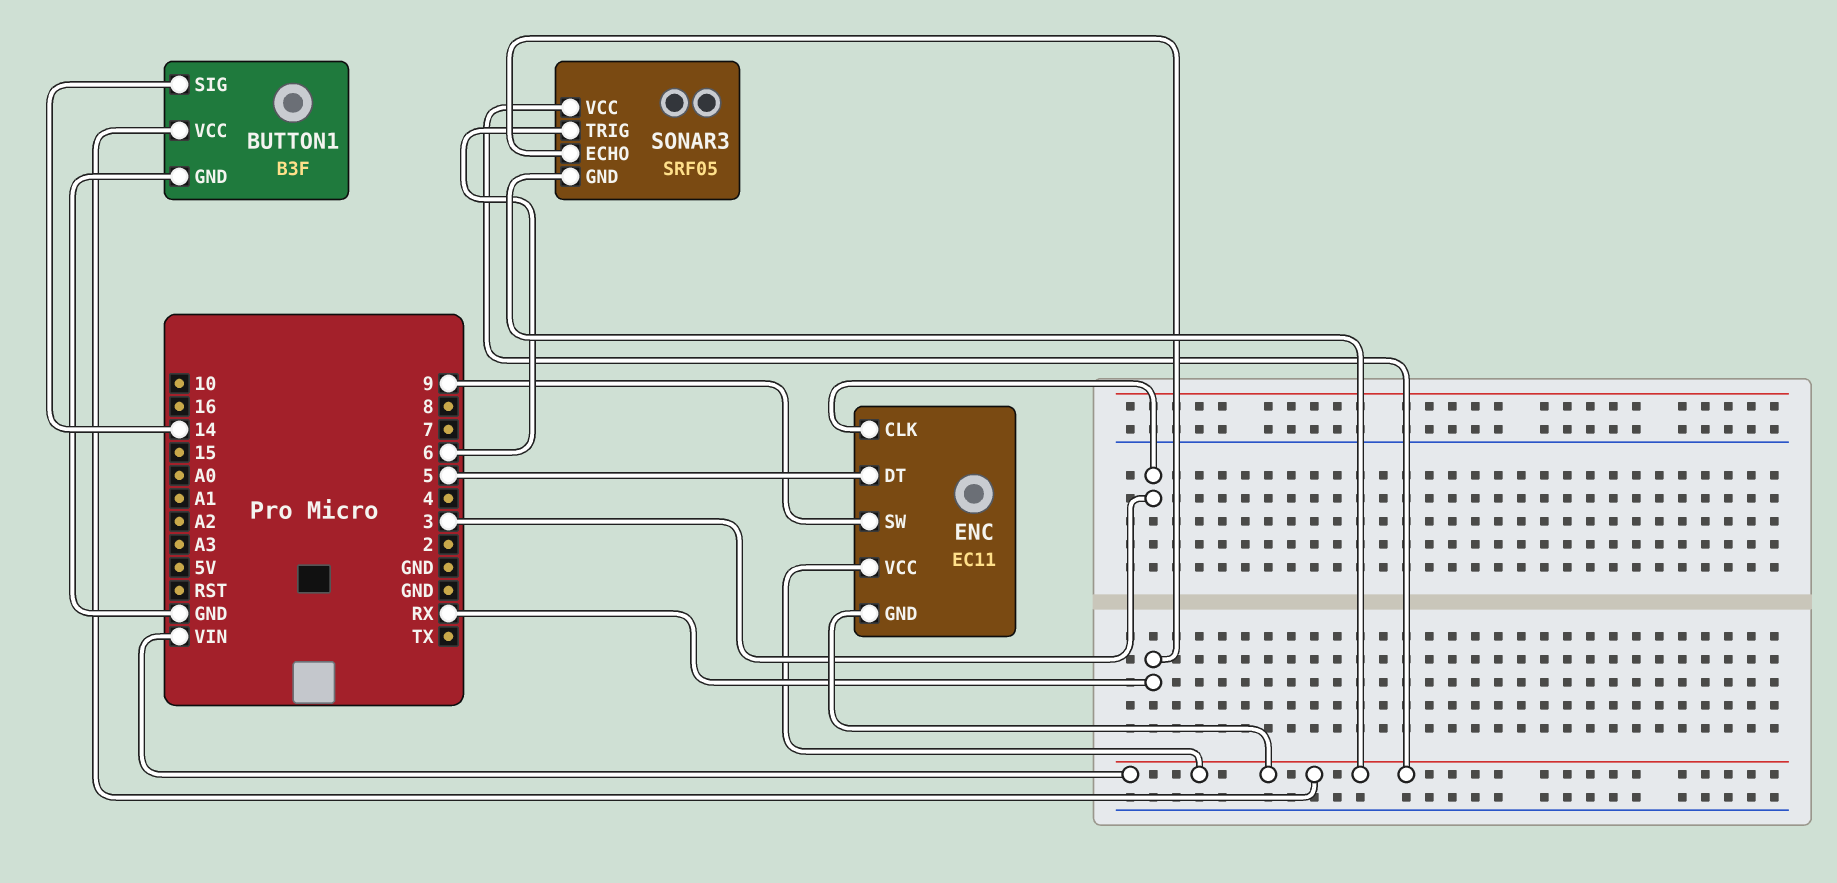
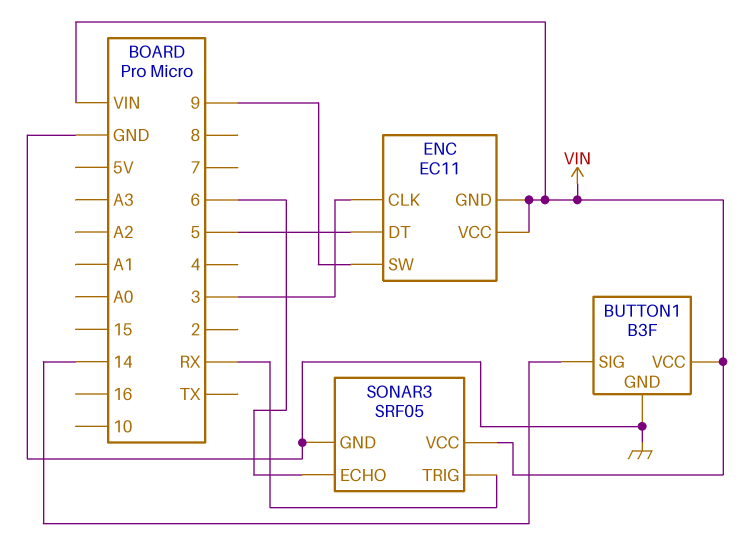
SONAR3 pin ECHO: RX -> 6
SONAR3 pin GND: VIN -> GND
SONAR3 pin TRIG: 6 -> RX

